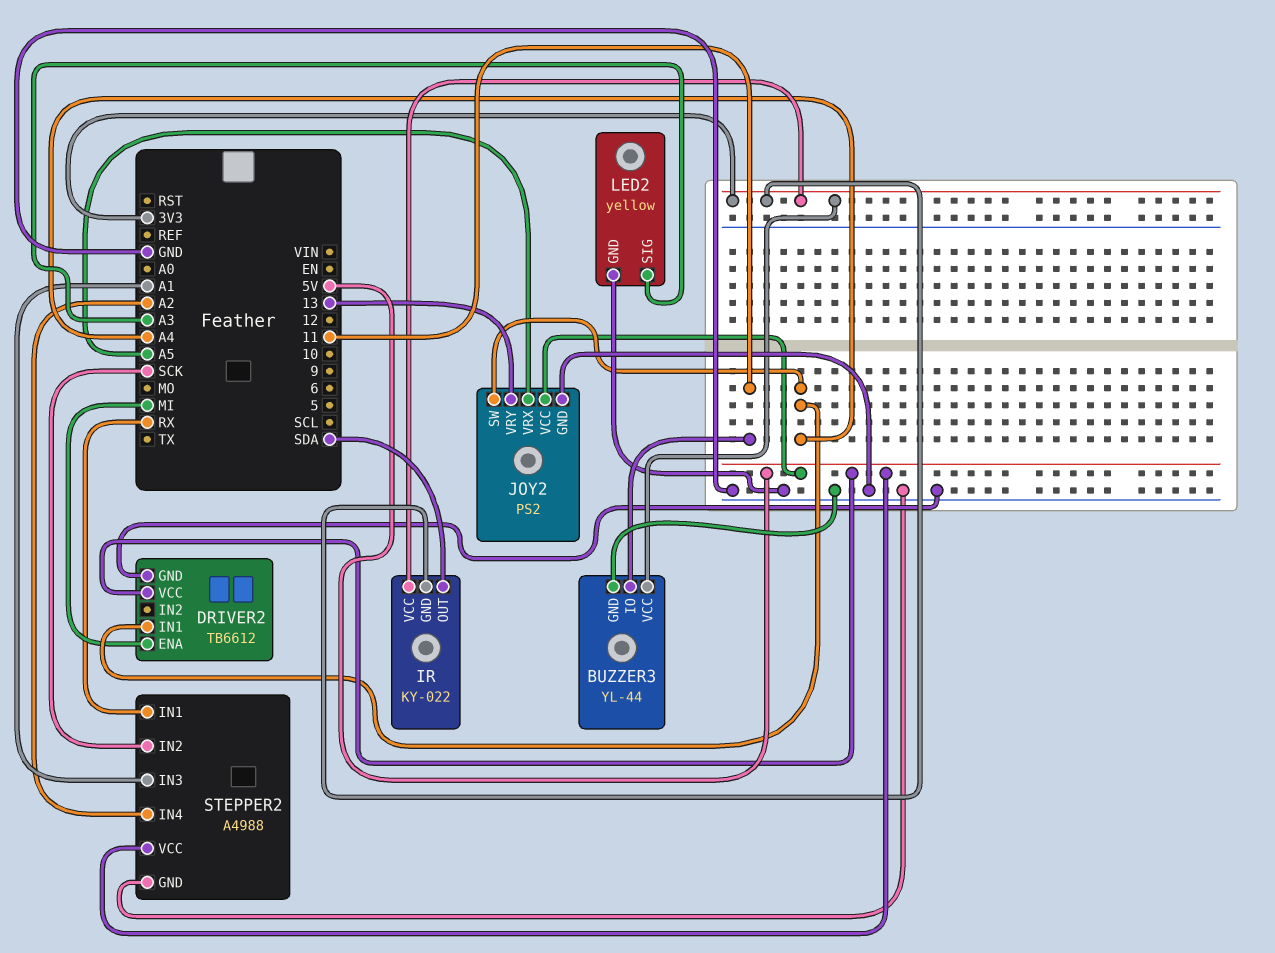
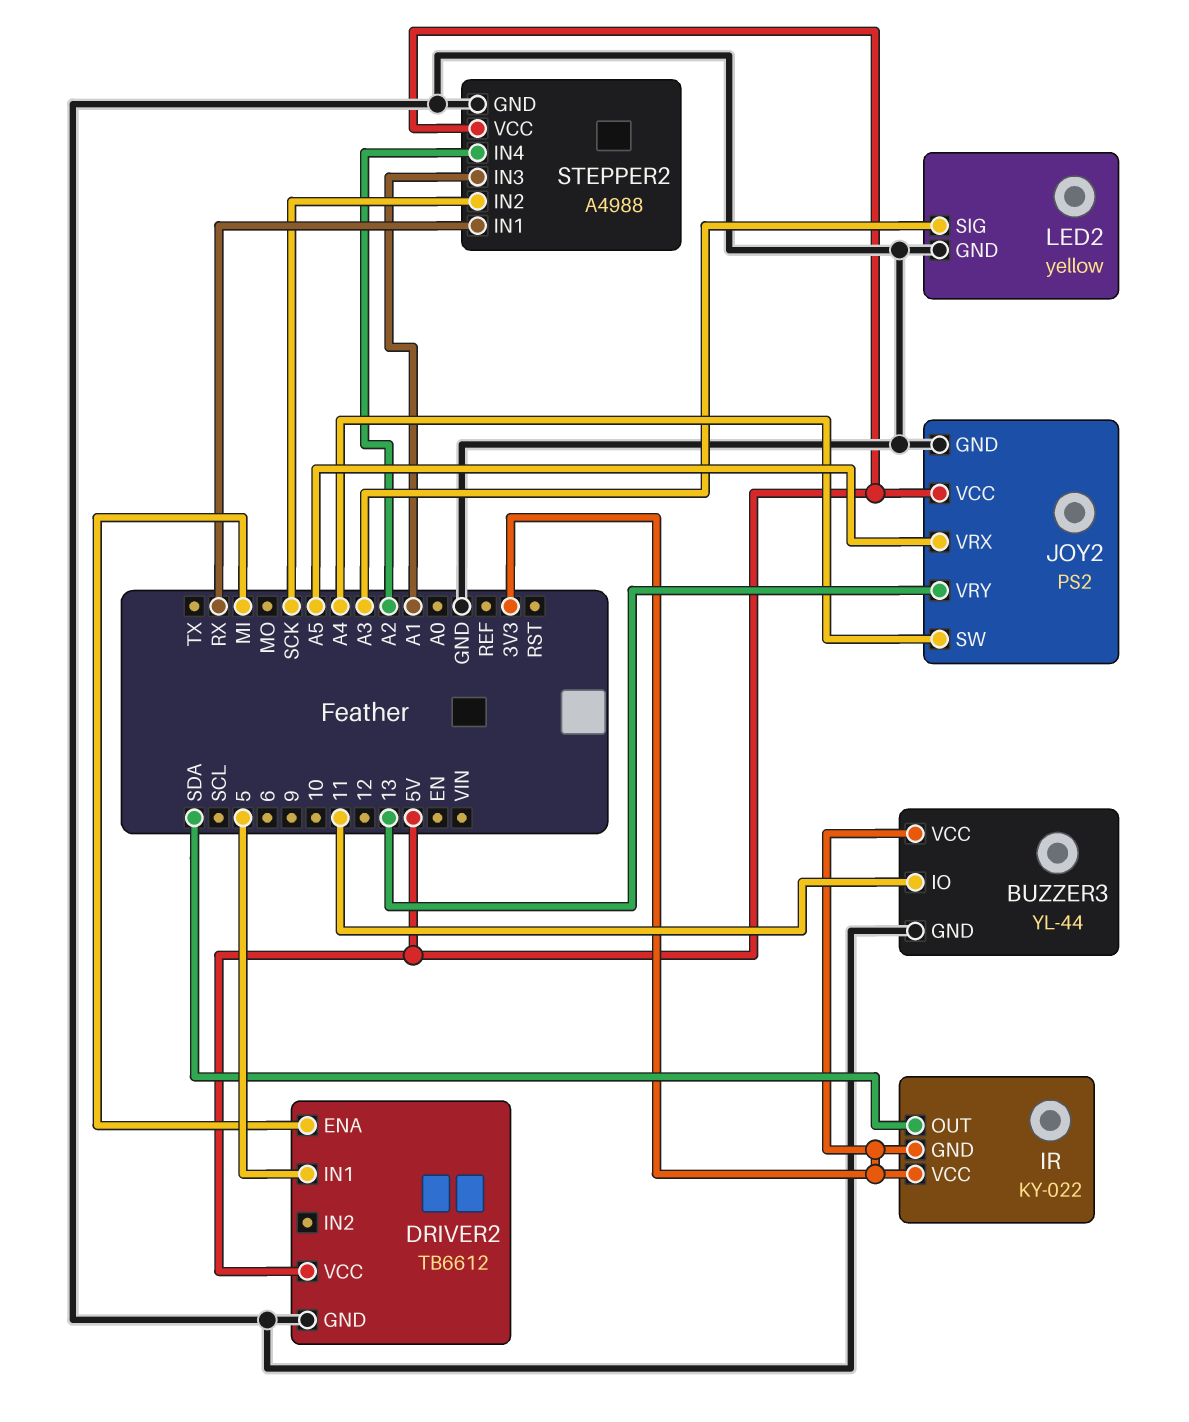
DRIVER2 pin IN1: A4 -> 5

